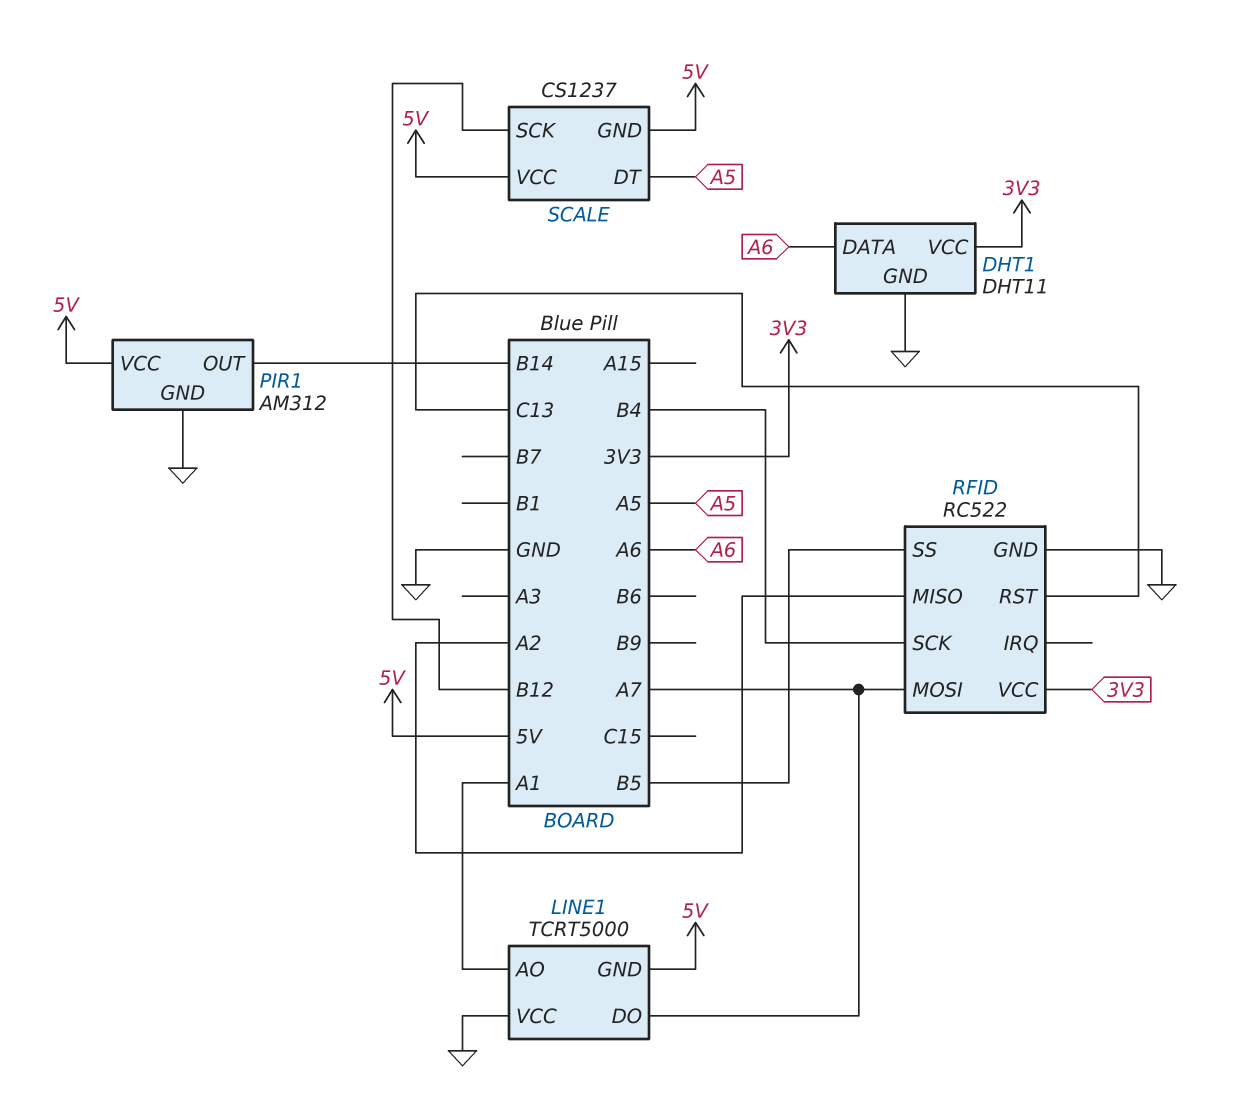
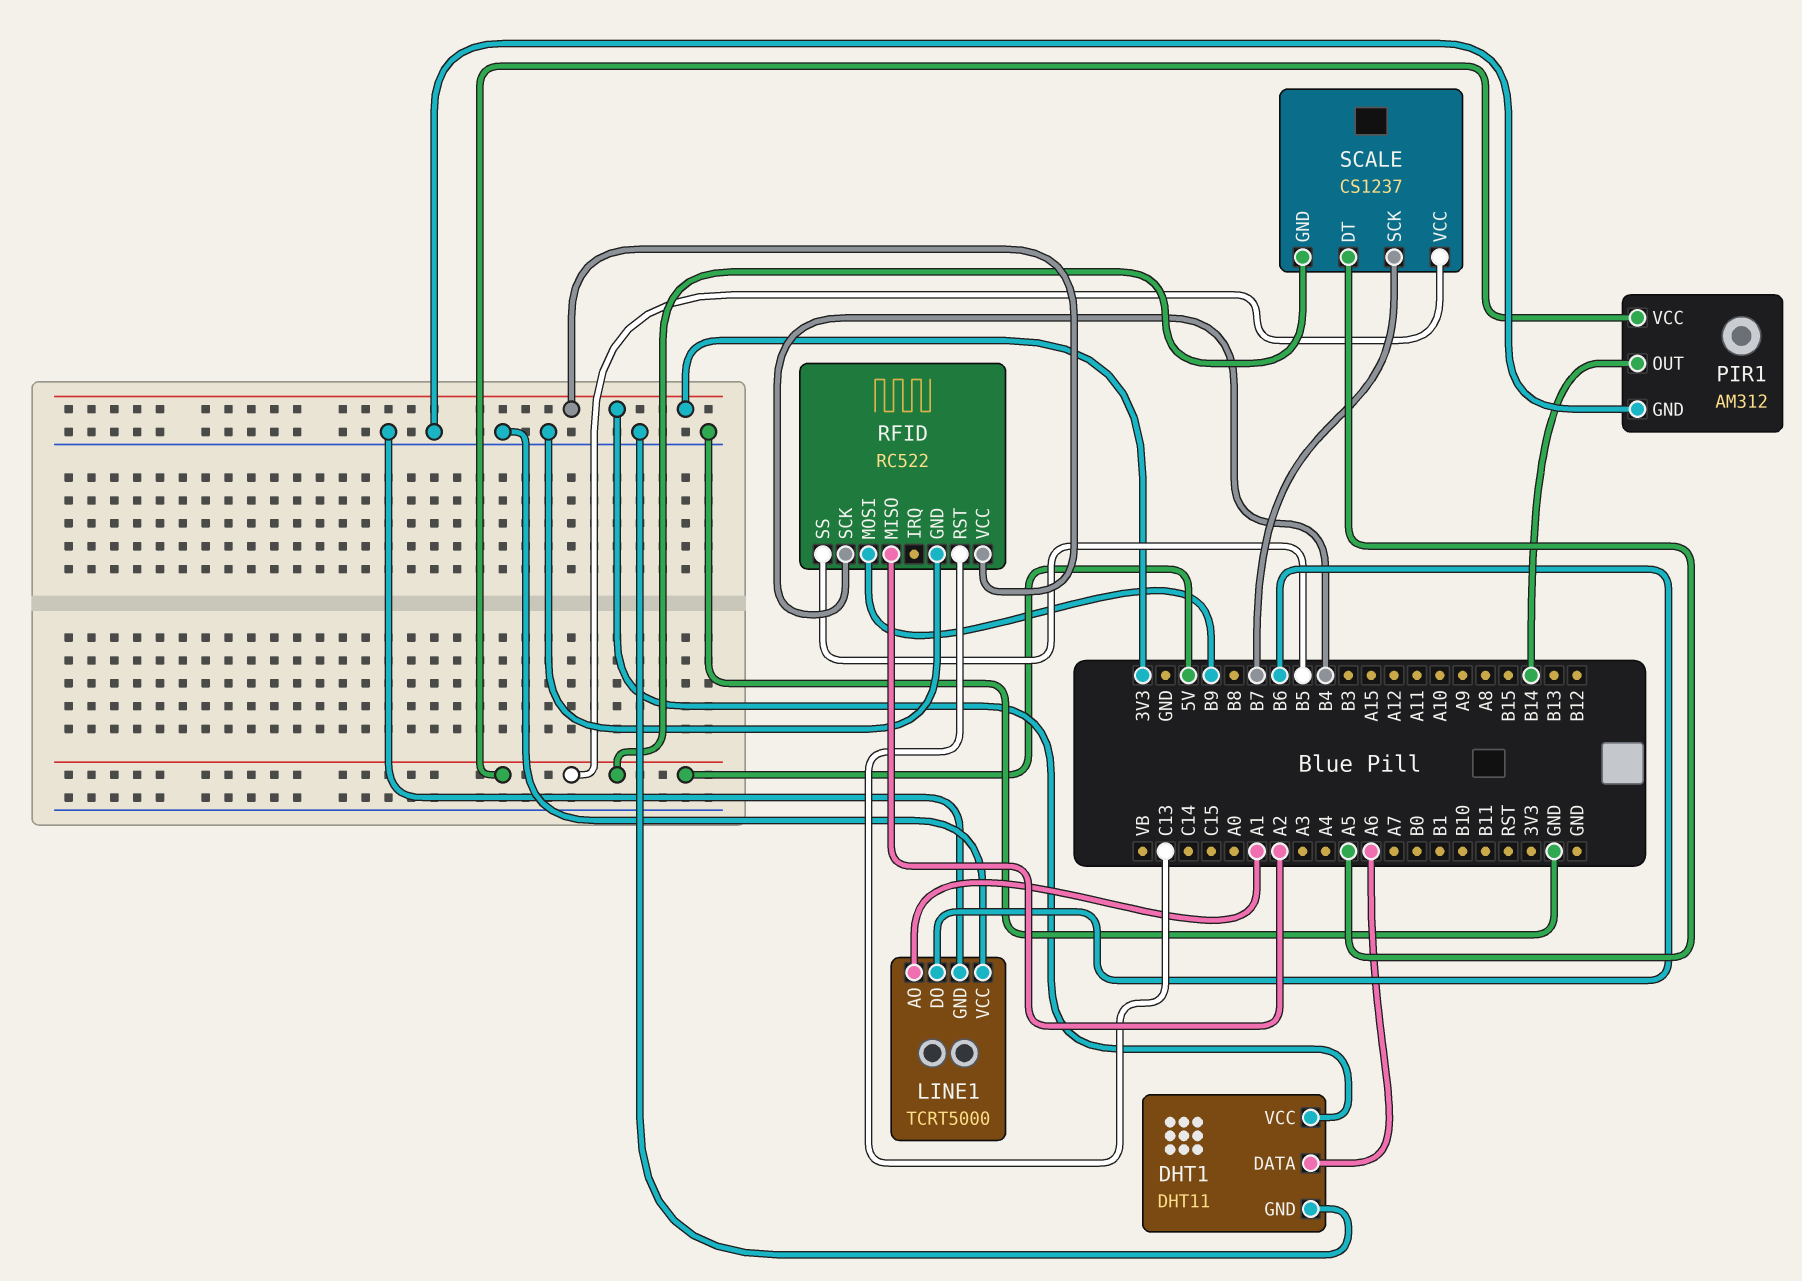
LINE1 pin DO: A7 -> B6
LINE1 pin GND: 5V -> GND
RFID pin MOSI: A7 -> B9
SCALE pin SCK: B12 -> B7

